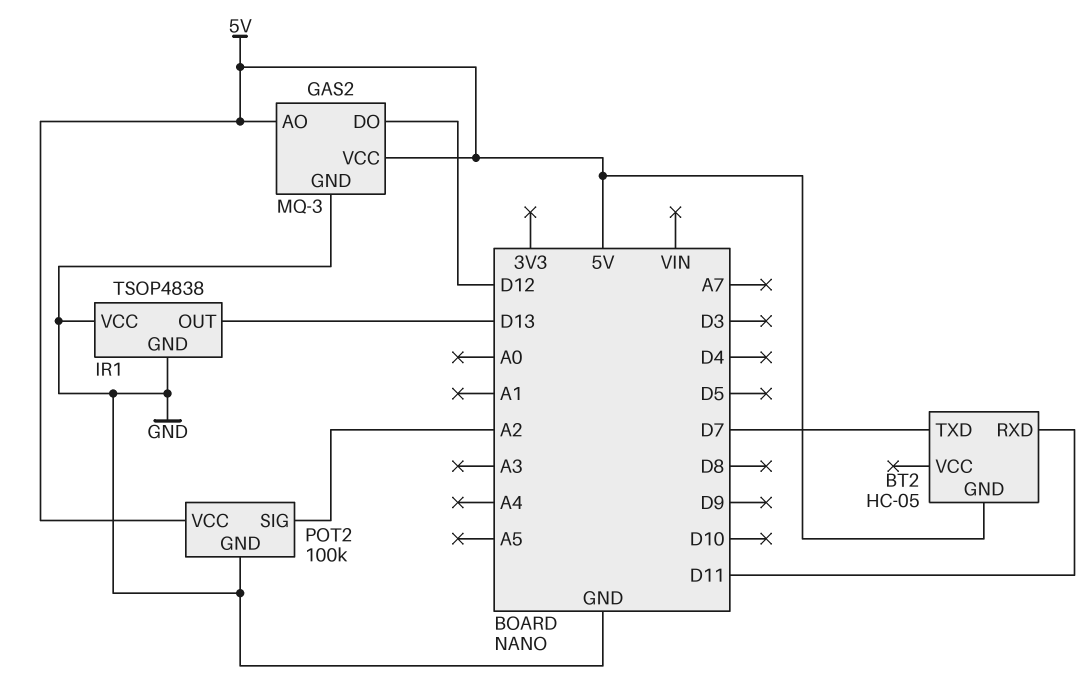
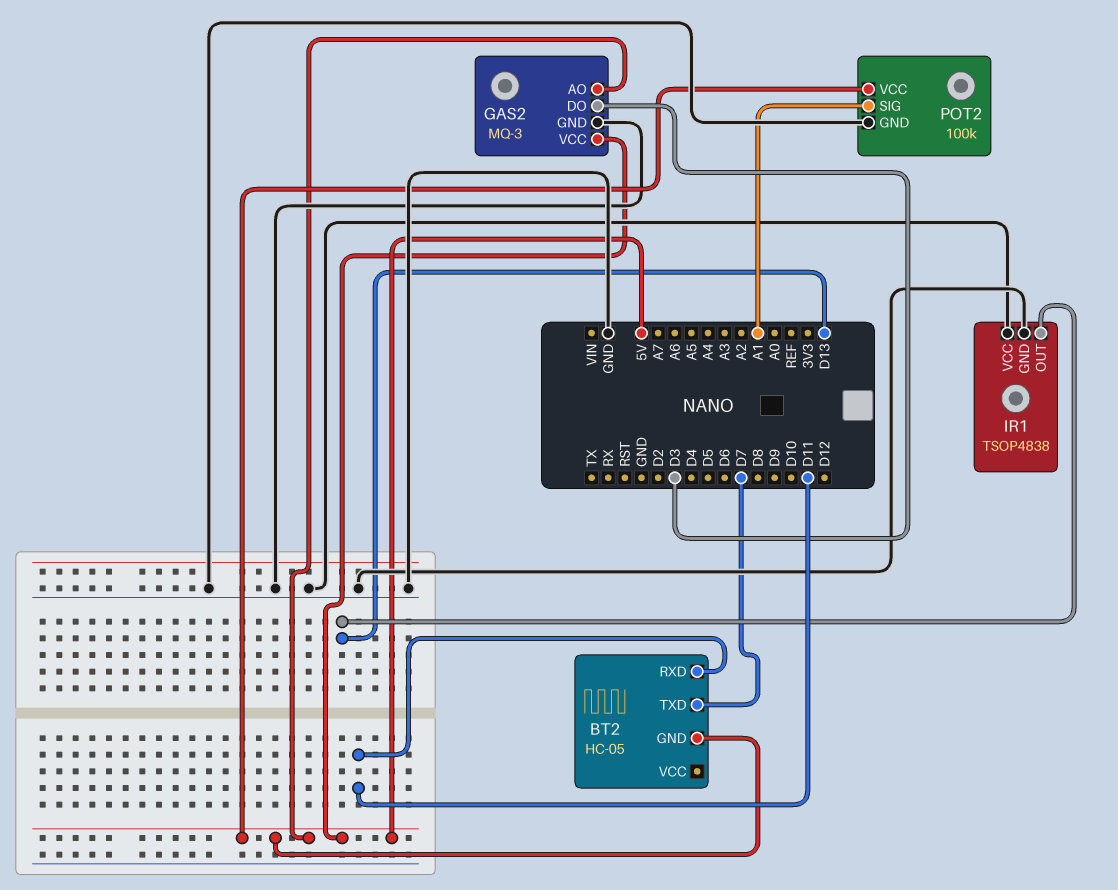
GAS2 pin DO: D12 -> D3
POT2 pin SIG: A2 -> A1

